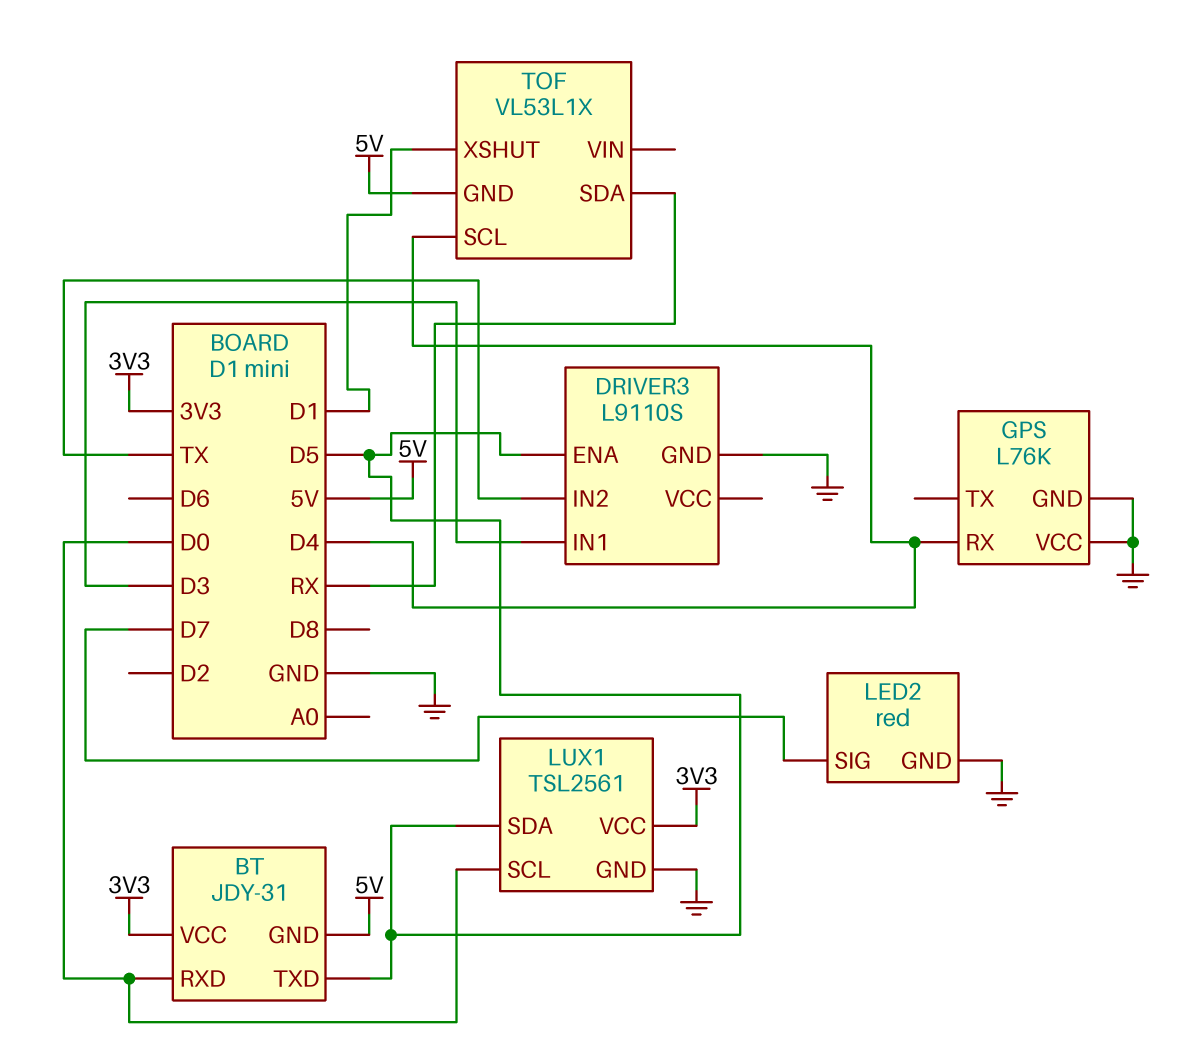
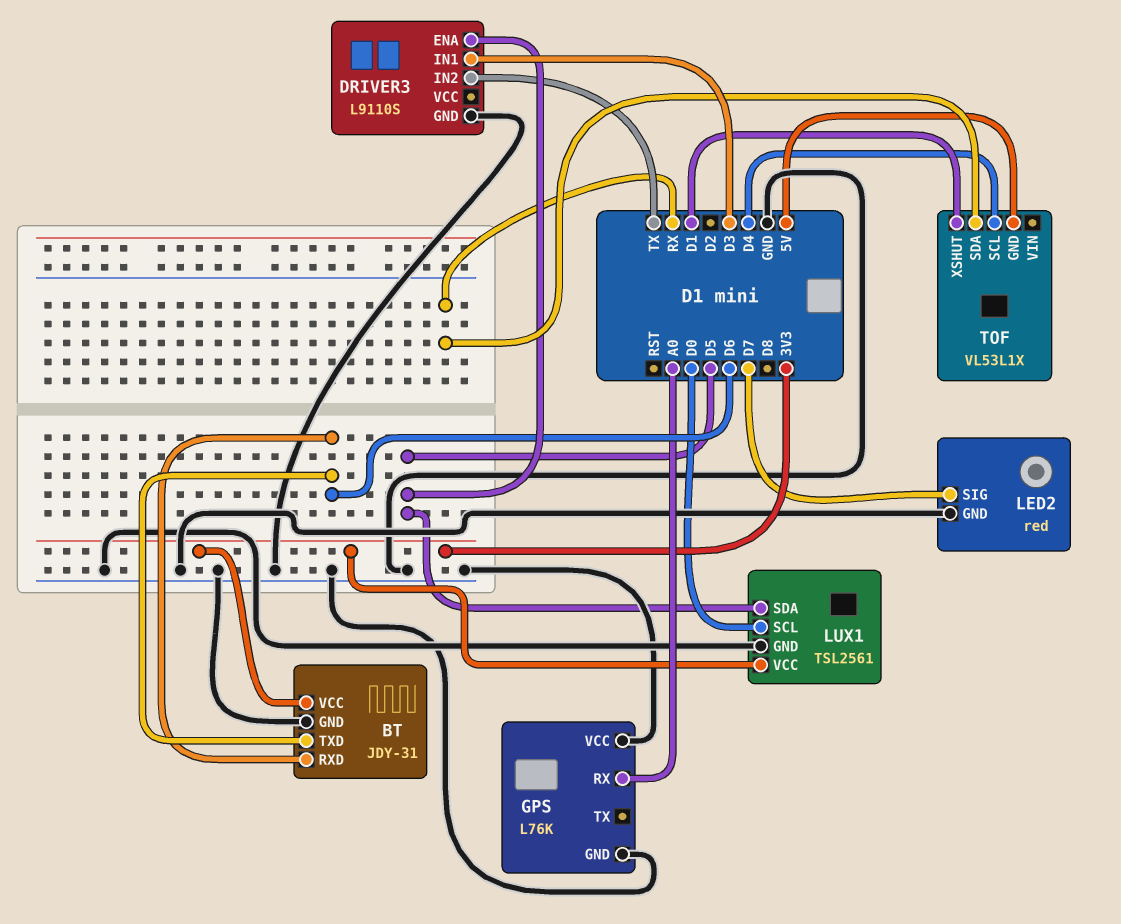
BT pin GND: 5V -> GND
BT pin RXD: D0 -> D6
BT pin TXD: D5 -> D6
GPS pin RX: D4 -> A0

